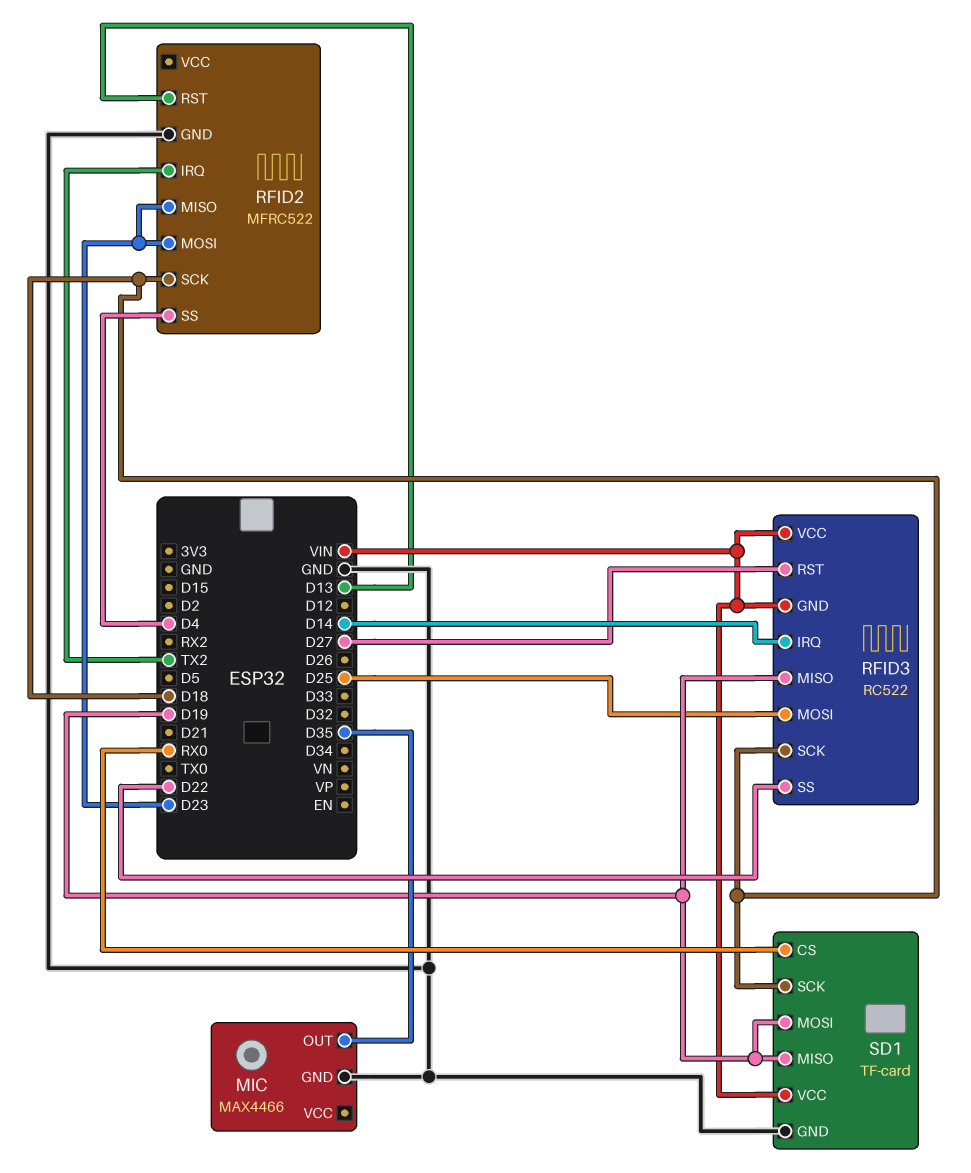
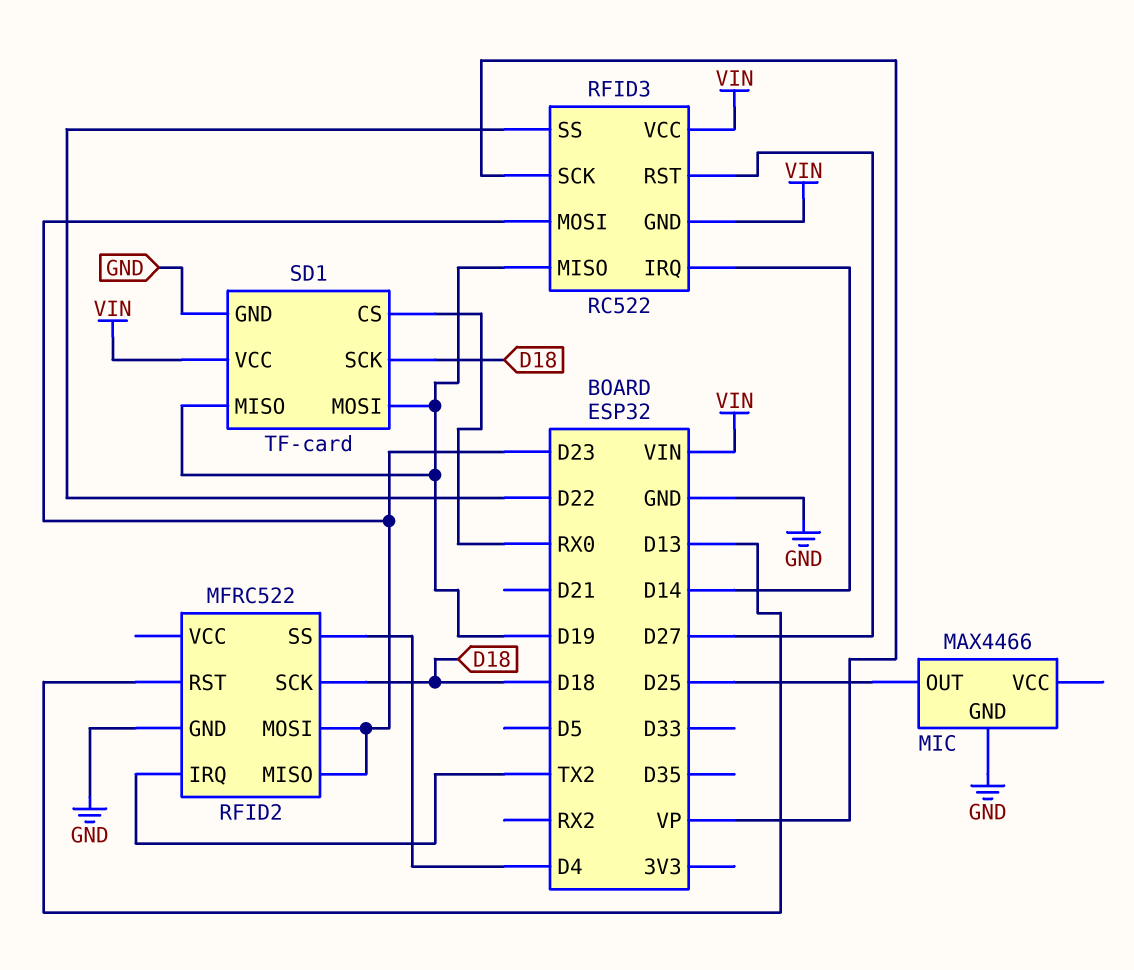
MIC pin OUT: D35 -> D25
RFID3 pin MOSI: D25 -> D23
RFID3 pin SCK: D18 -> VP

